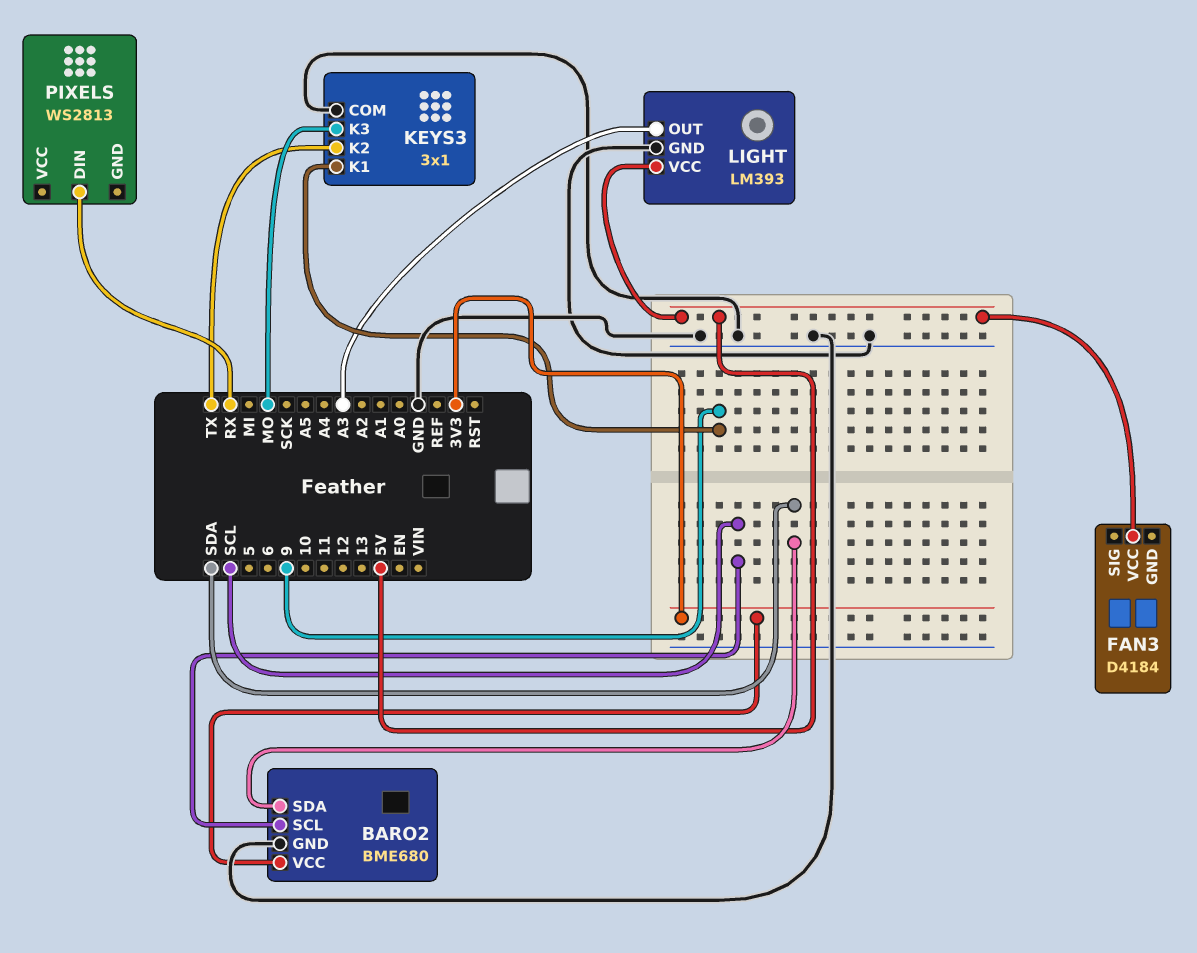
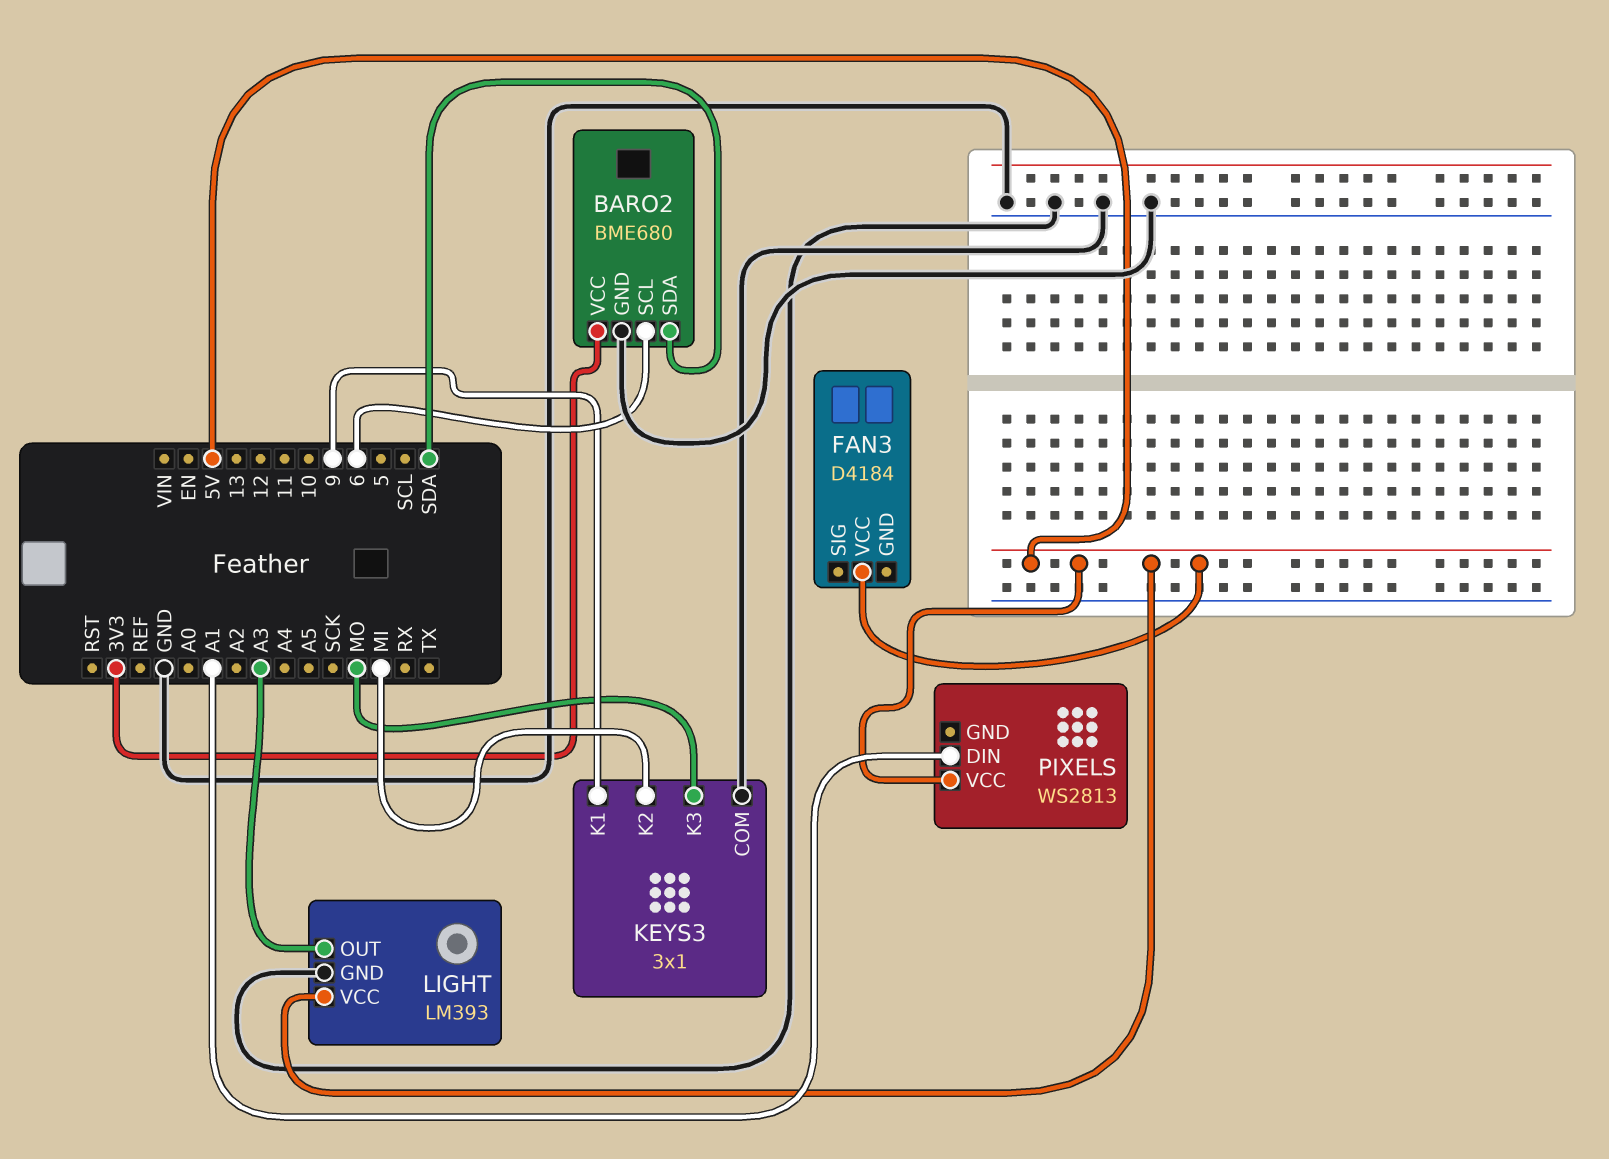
BARO2 pin SCL: SCL -> 6
KEYS3 pin K2: TX -> MI
PIXELS pin DIN: RX -> A1
PIXELS pin VCC: none -> 5V

